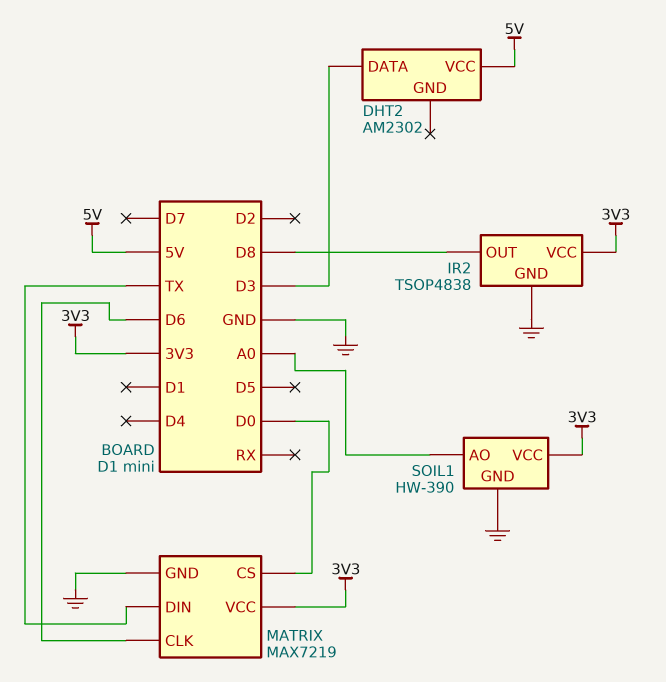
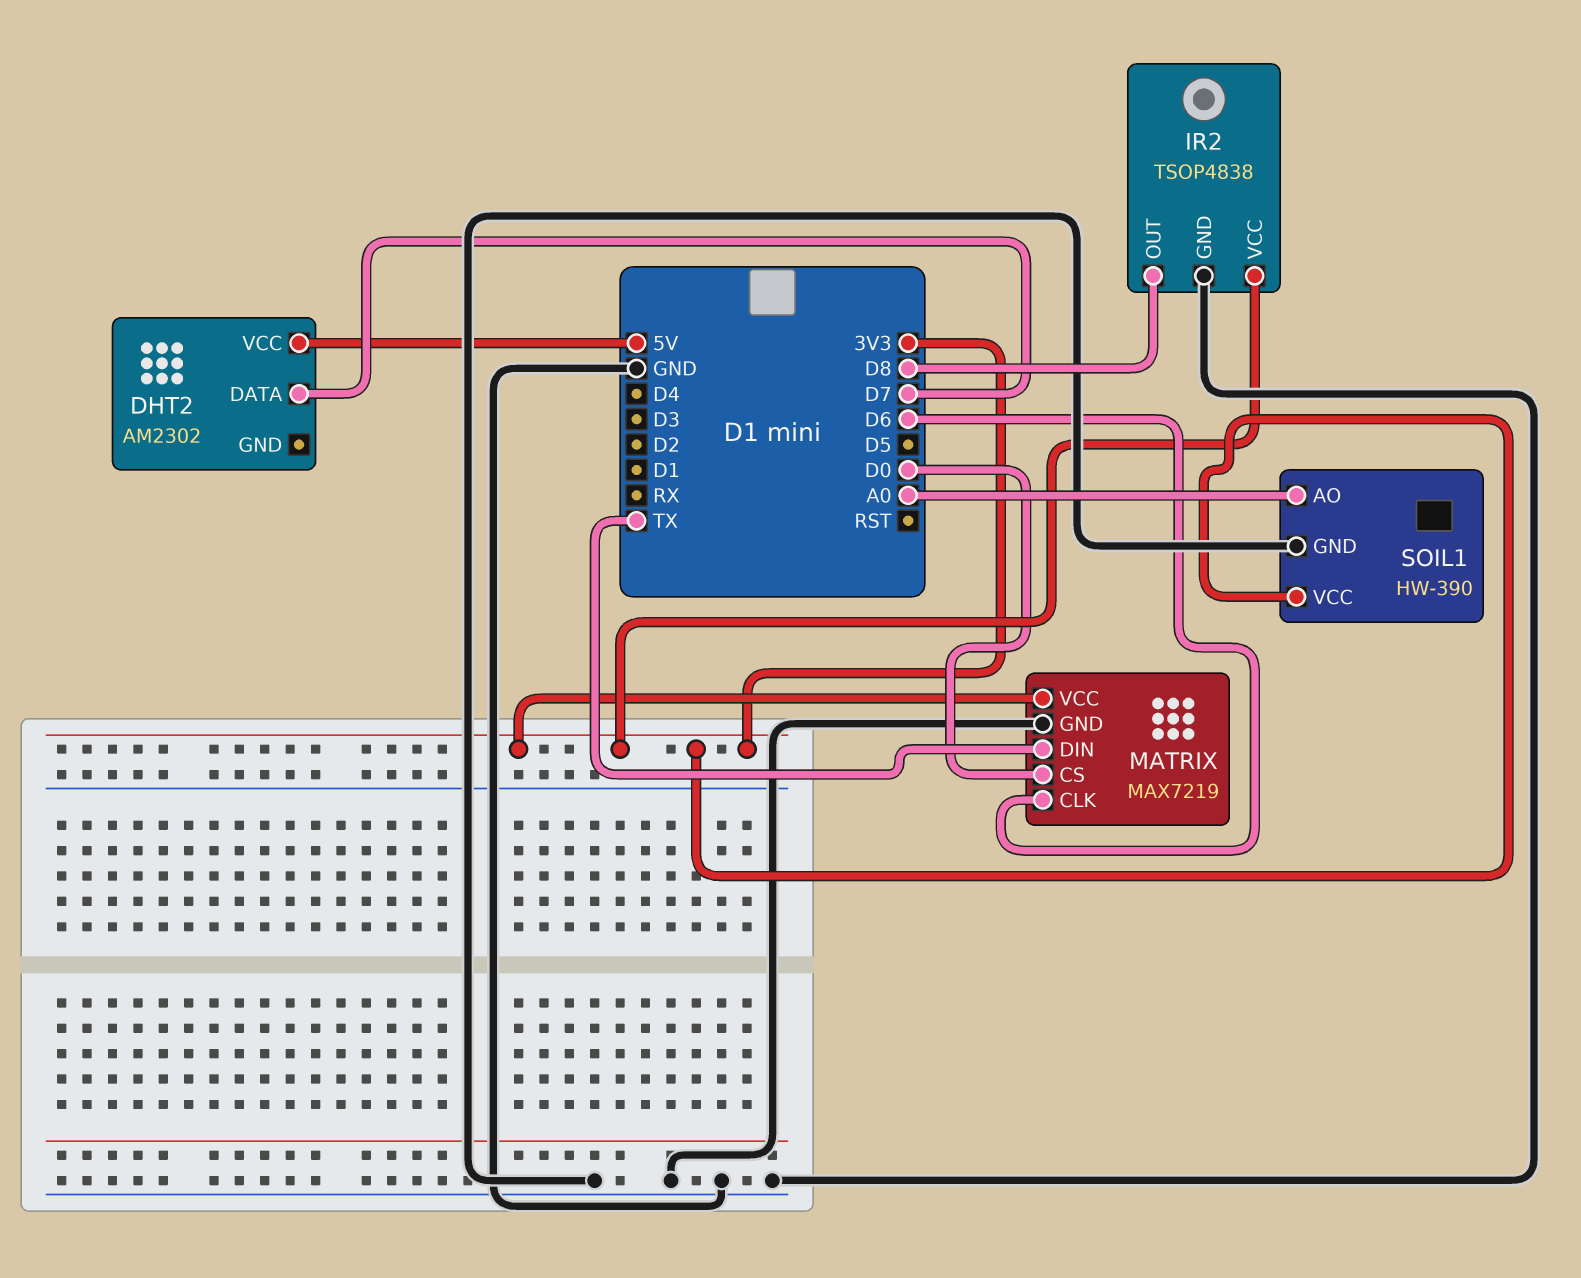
DHT2 pin DATA: D3 -> D7

